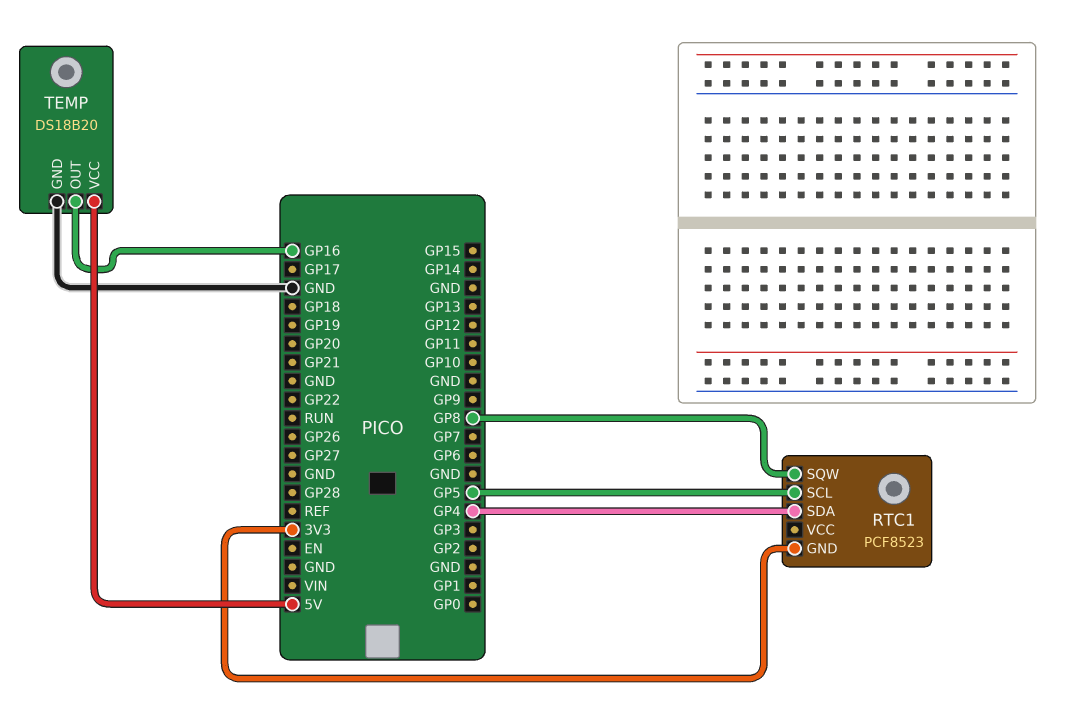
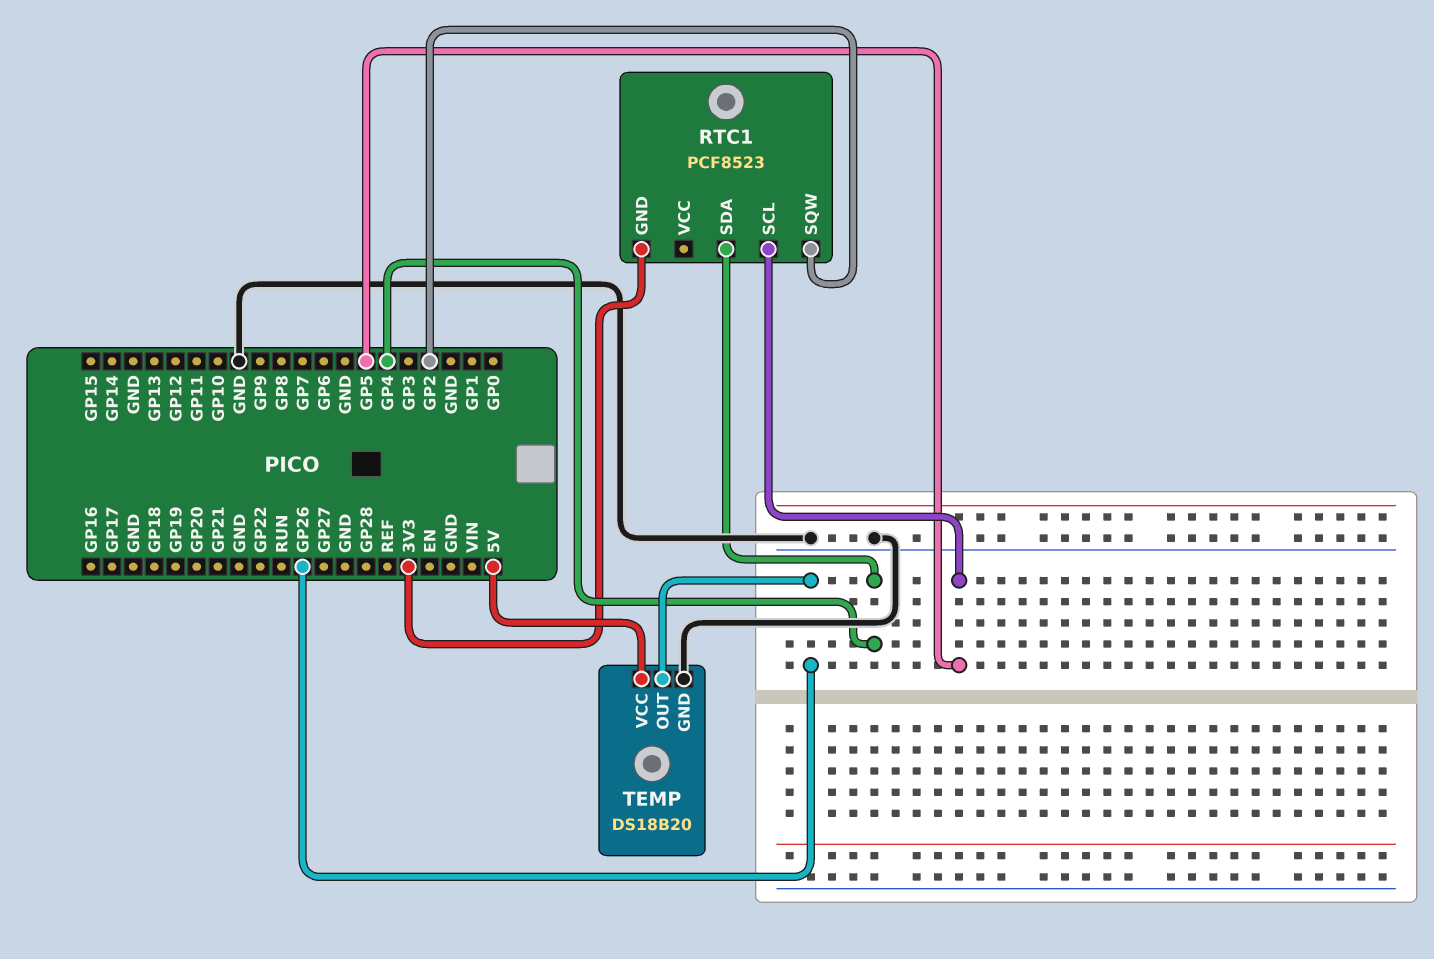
RTC1 pin SQW: GP8 -> GP2
TEMP pin OUT: GP16 -> GP26

